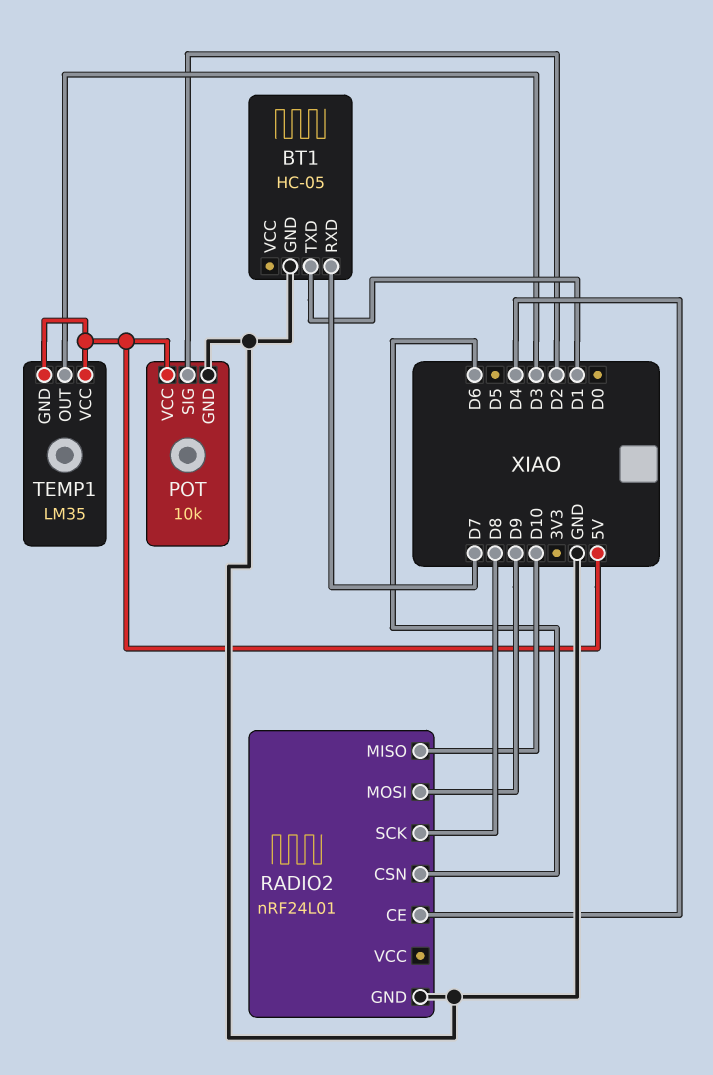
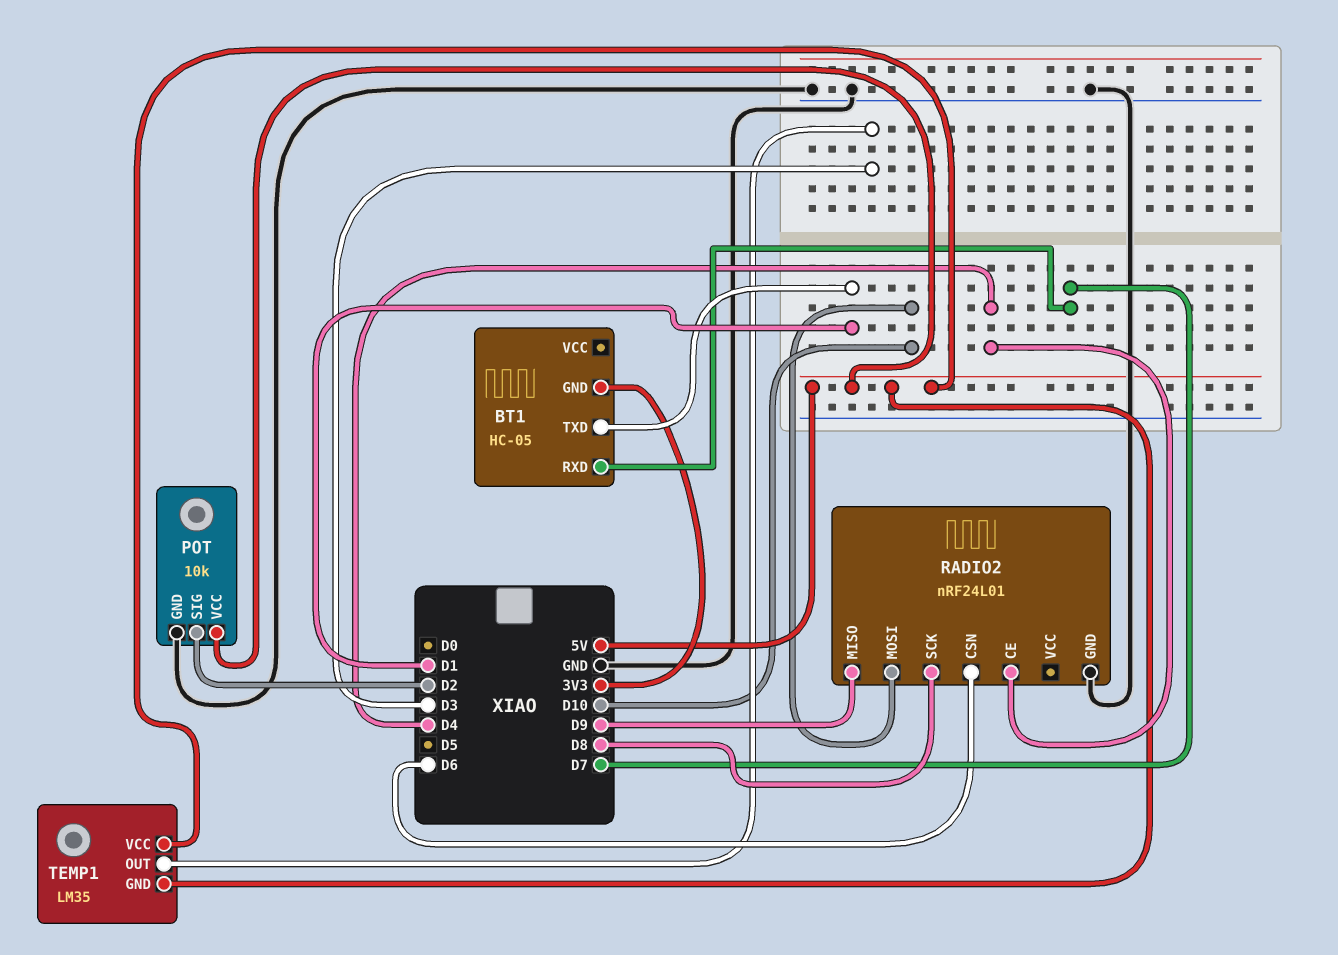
BT1 pin GND: GND -> 3V3
RADIO2 pin MISO: D10 -> D9
RADIO2 pin MOSI: D9 -> D10

